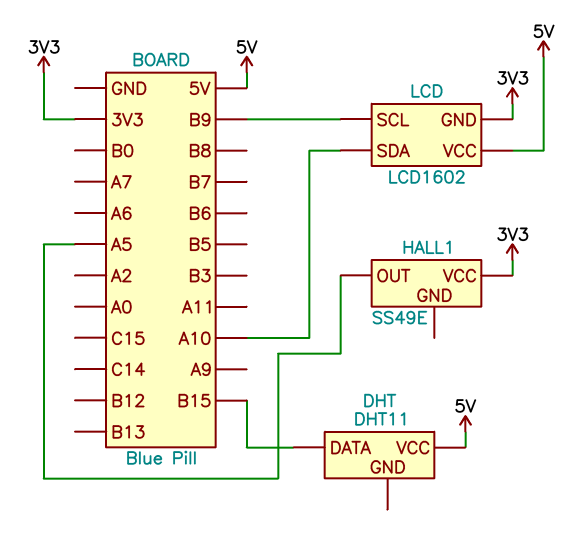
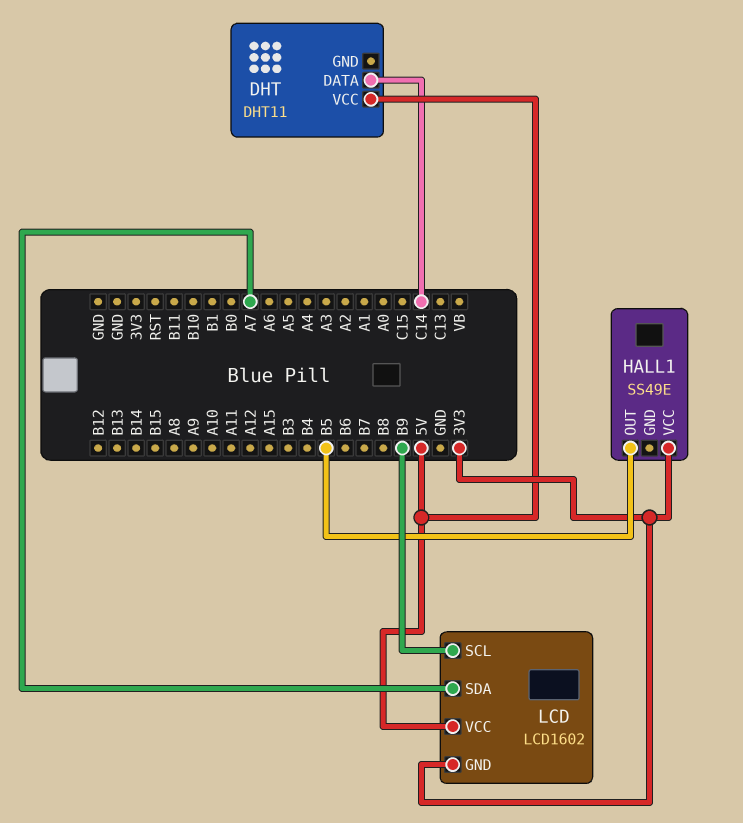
DHT pin DATA: B15 -> C14
HALL1 pin OUT: A5 -> B5
LCD pin SDA: A10 -> A7

